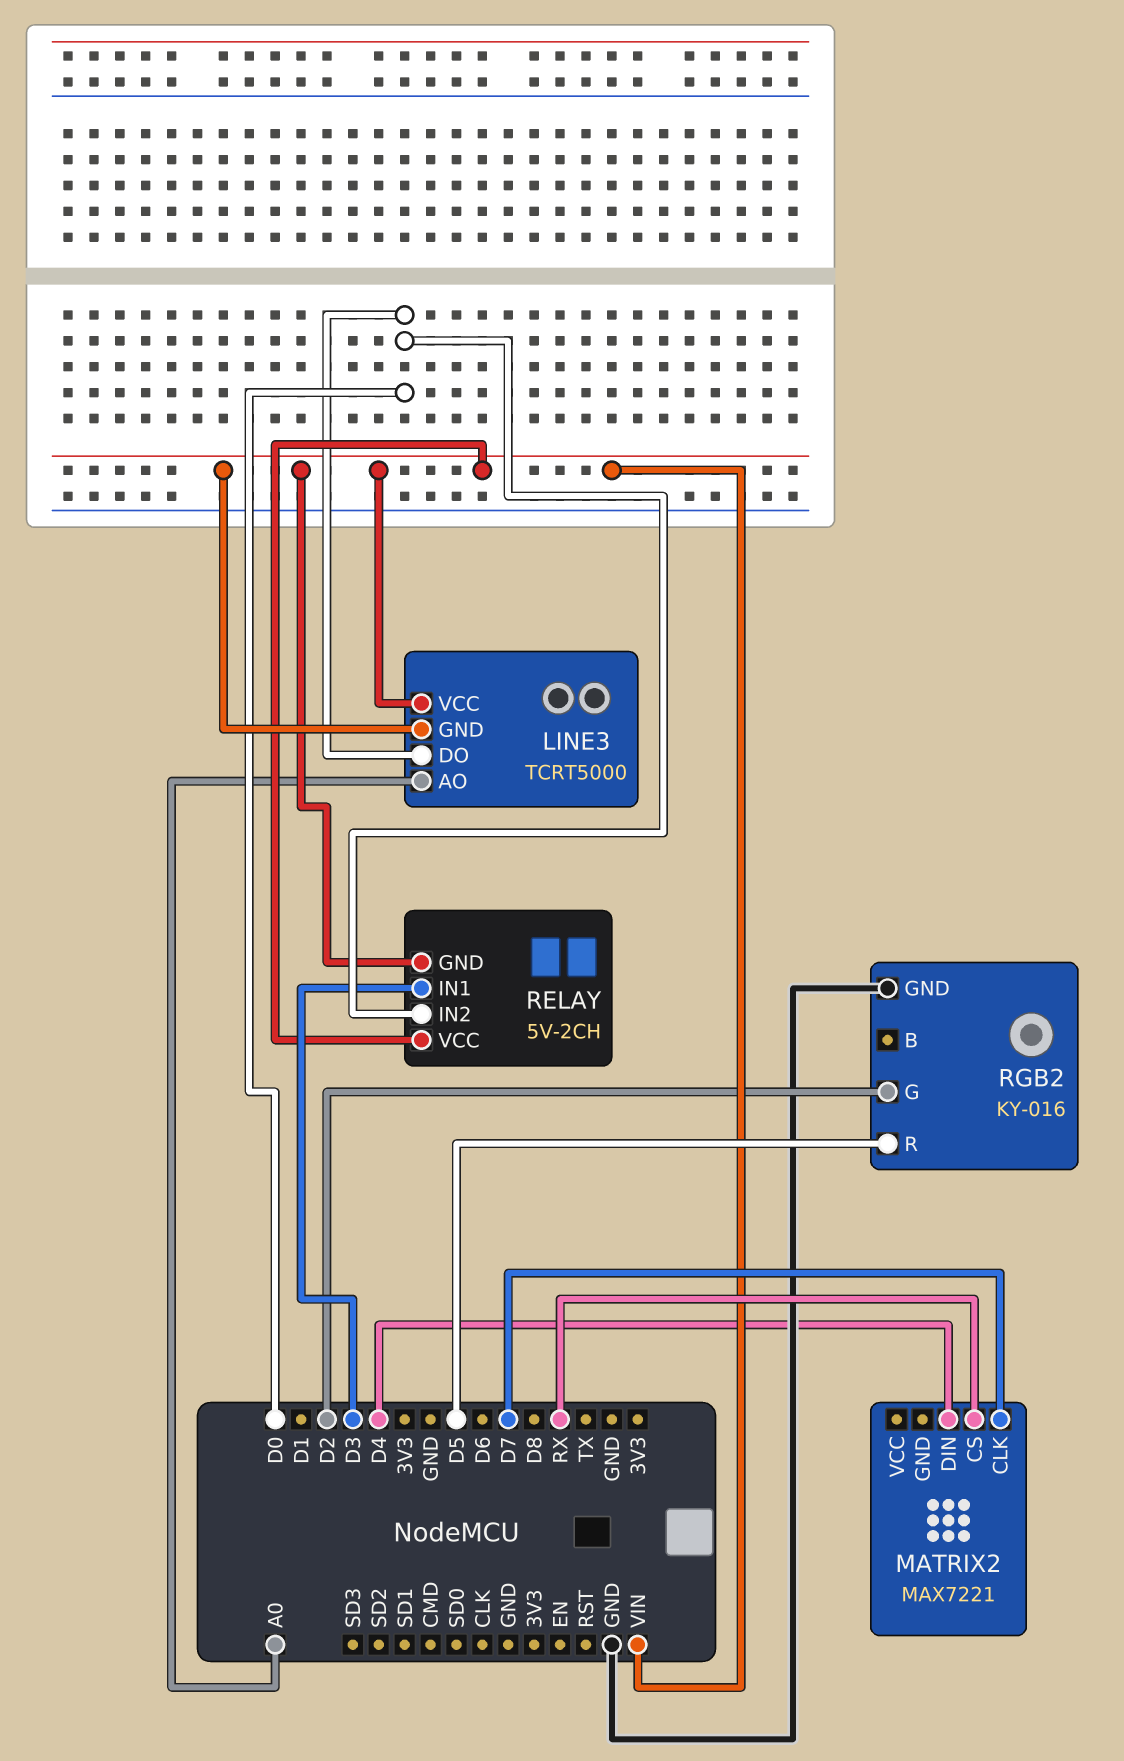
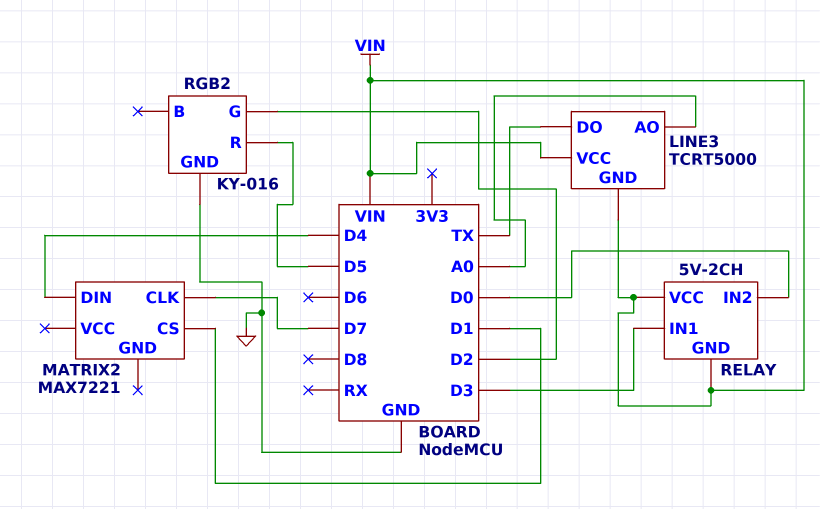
LINE3 pin DO: D0 -> TX
MATRIX2 pin CS: RX -> D1

